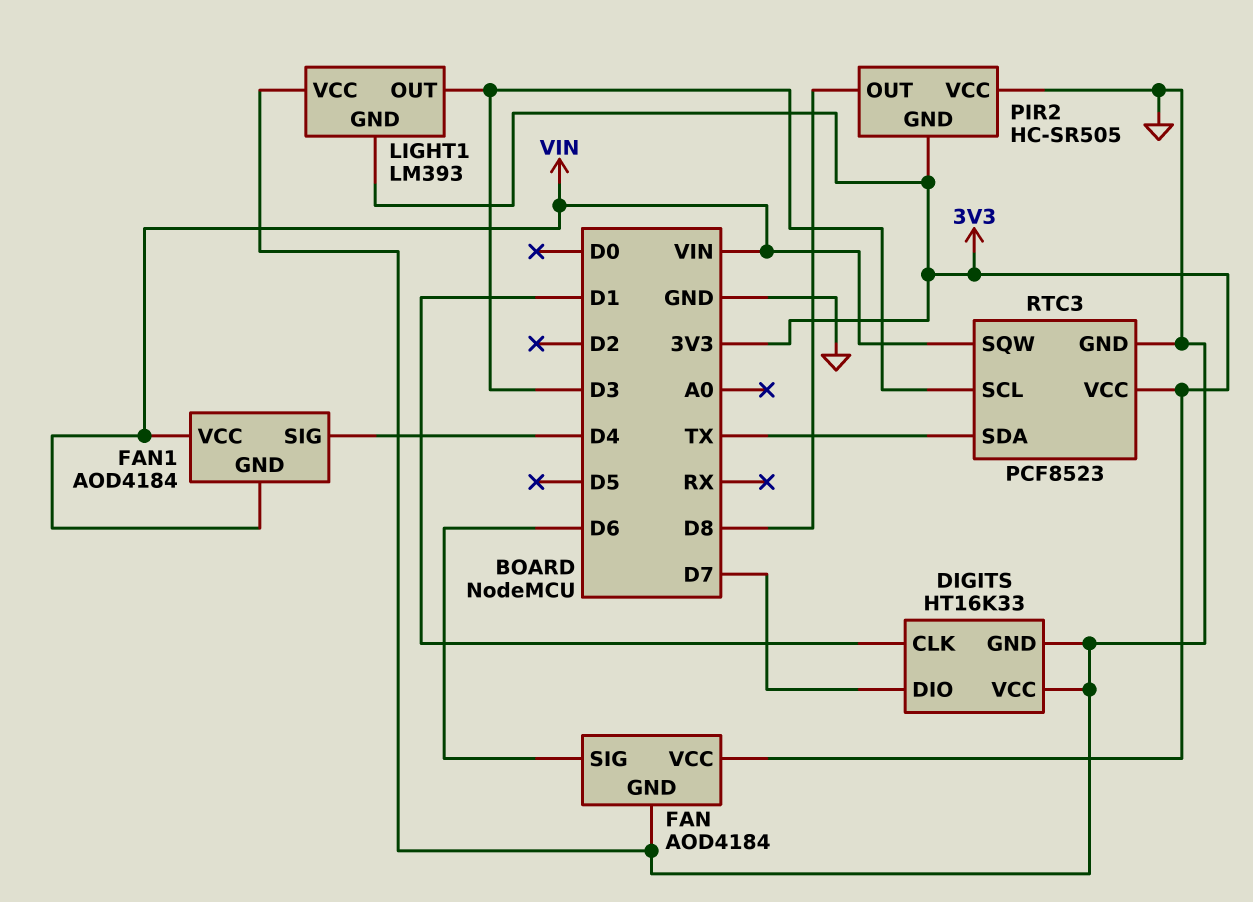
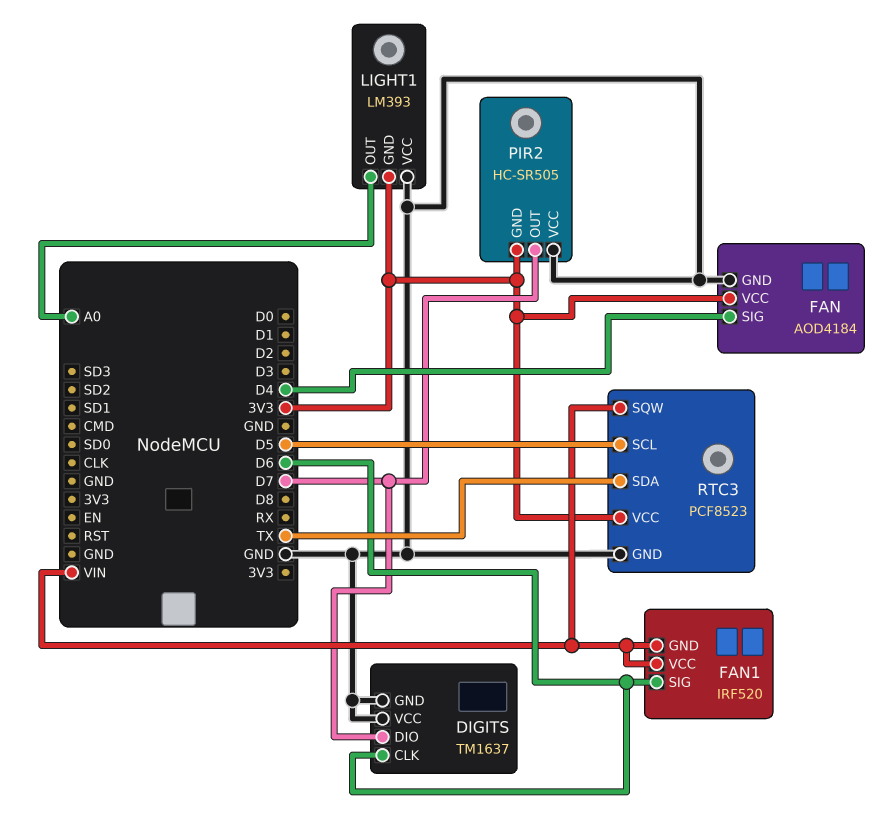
DIGITS: HT16K33 -> TM1637
DIGITS pin CLK: D1 -> D6
FAN pin SIG: D6 -> D4
FAN1: AOD4184 -> IRF520
FAN1 pin SIG: D4 -> D6
LIGHT1 pin OUT: D3 -> A0
PIR2 pin OUT: D8 -> D7
RTC3 pin SCL: D3 -> D5

